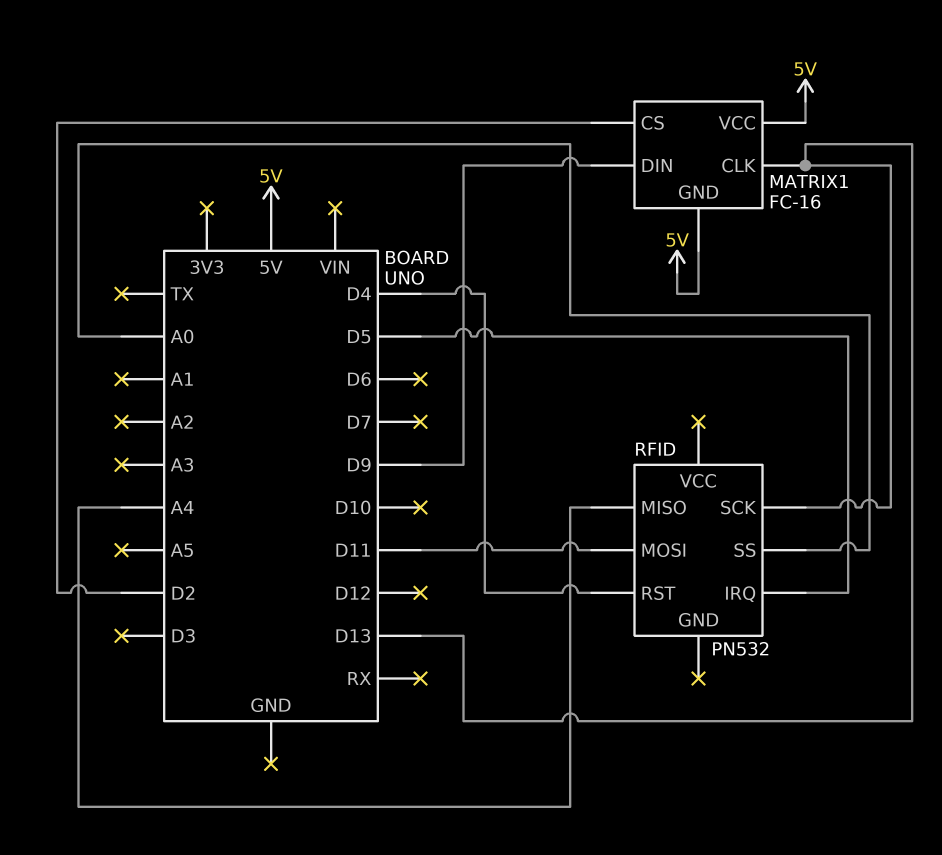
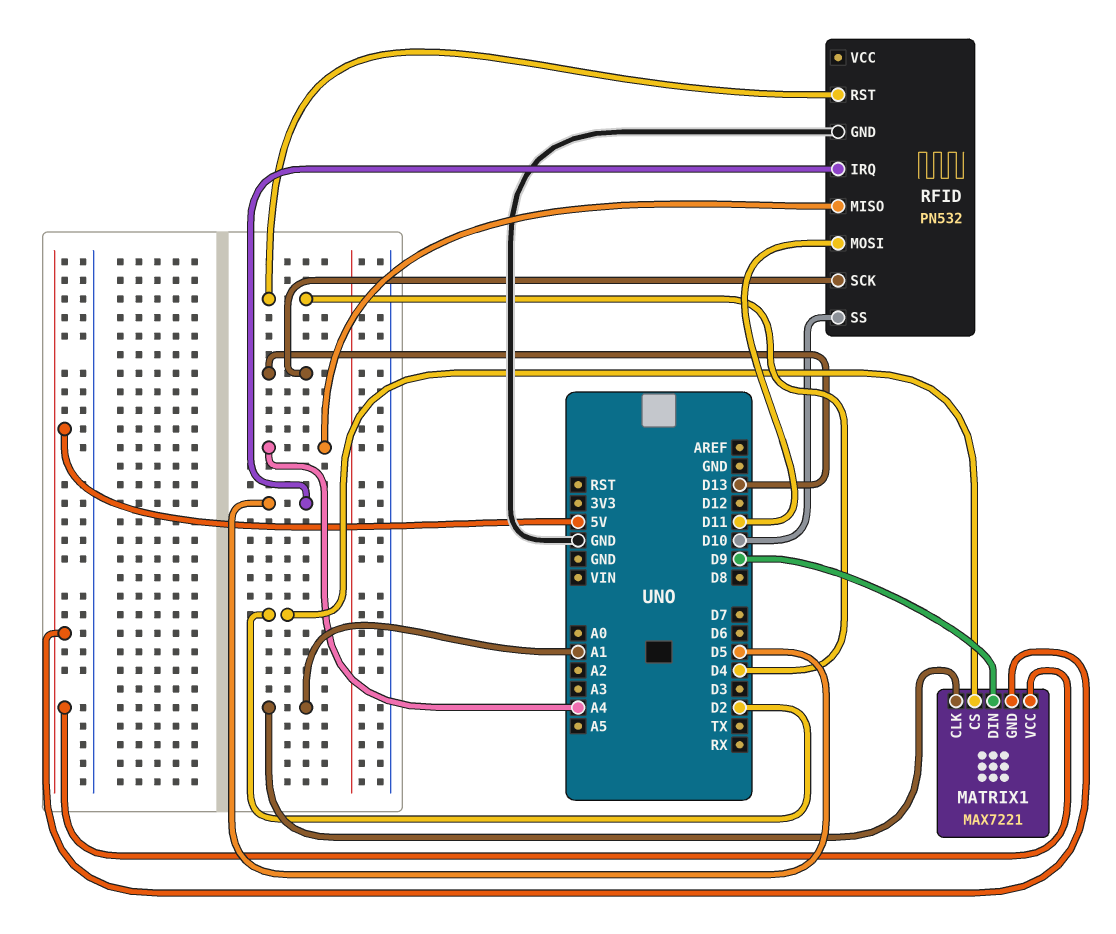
MATRIX1: FC-16 -> MAX7221
MATRIX1 pin CLK: D13 -> A1
RFID pin GND: none -> GND
RFID pin SS: A0 -> D10

